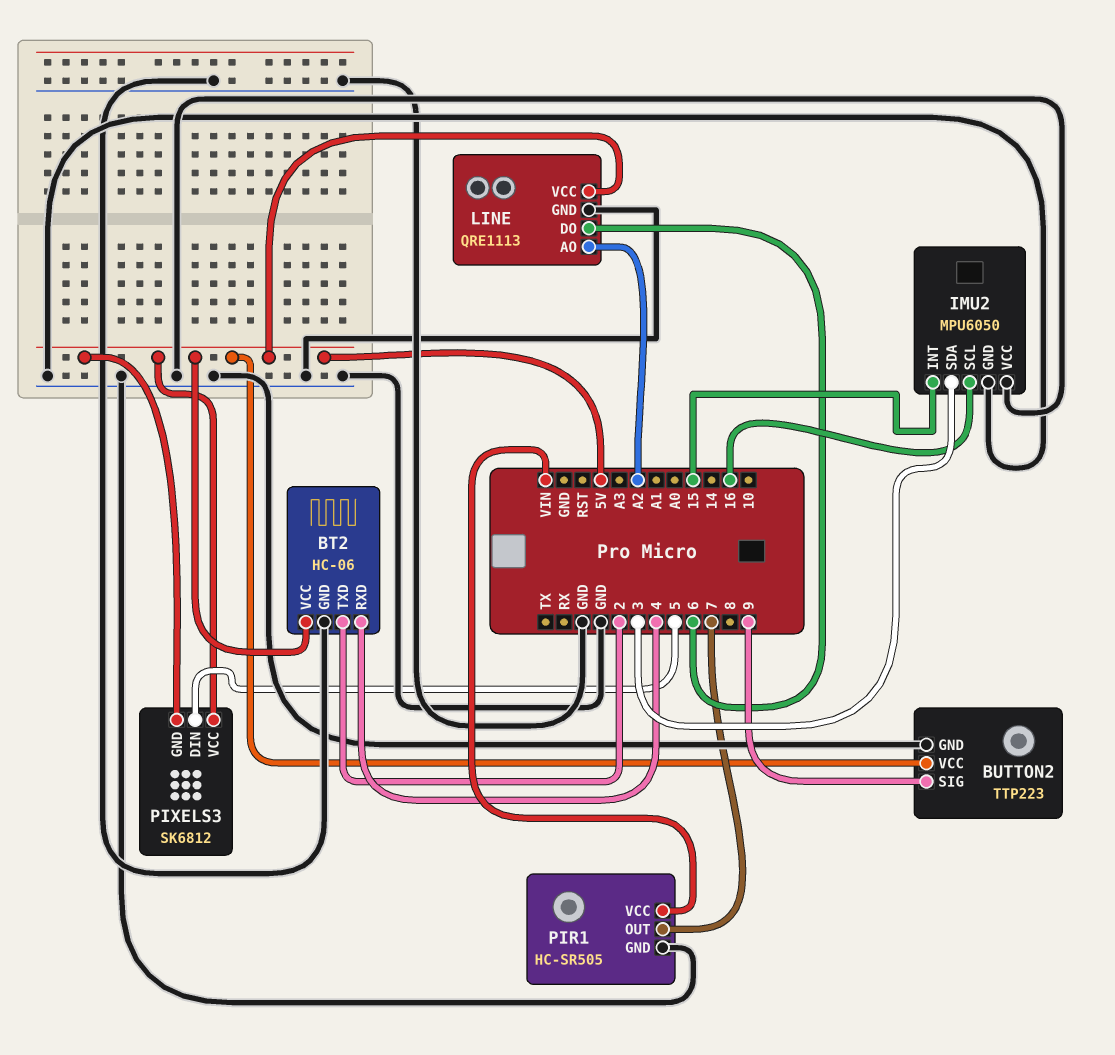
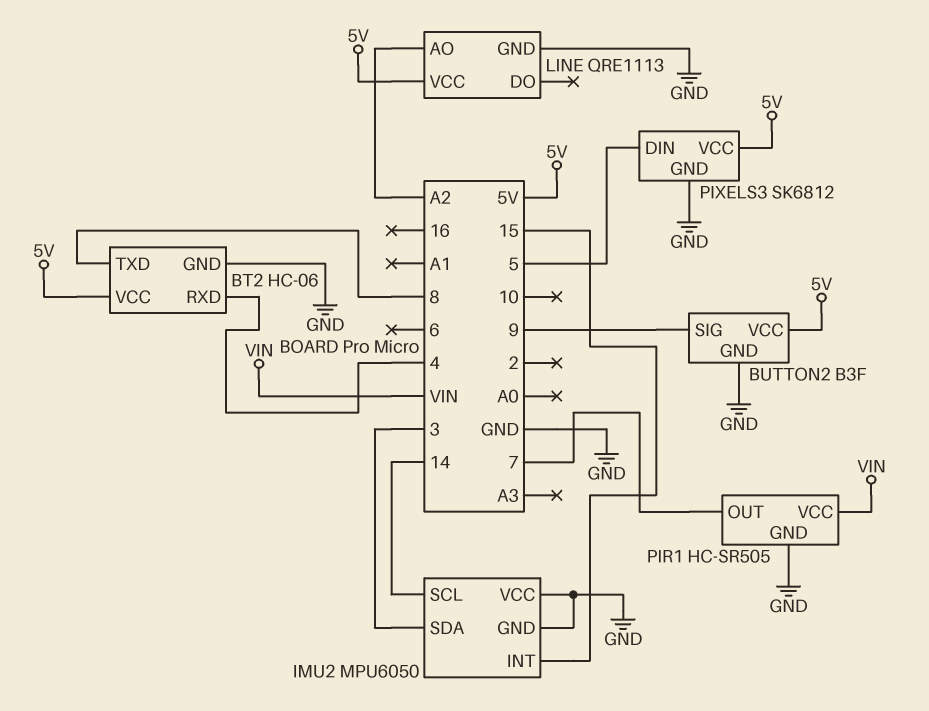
BT2 pin TXD: 2 -> 8
BUTTON2: TTP223 -> B3F
IMU2 pin SCL: 16 -> 14
LINE pin DO: 6 -> none
PIXELS3 pin GND: 5V -> GND

